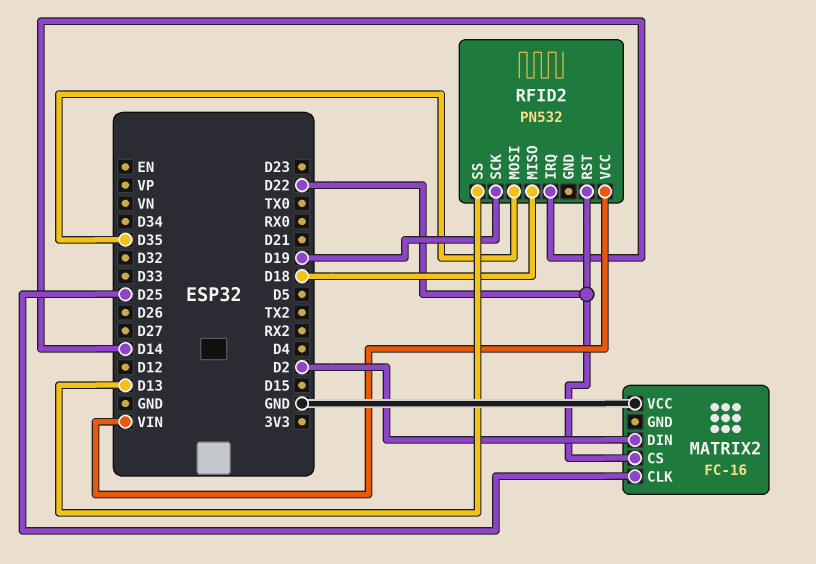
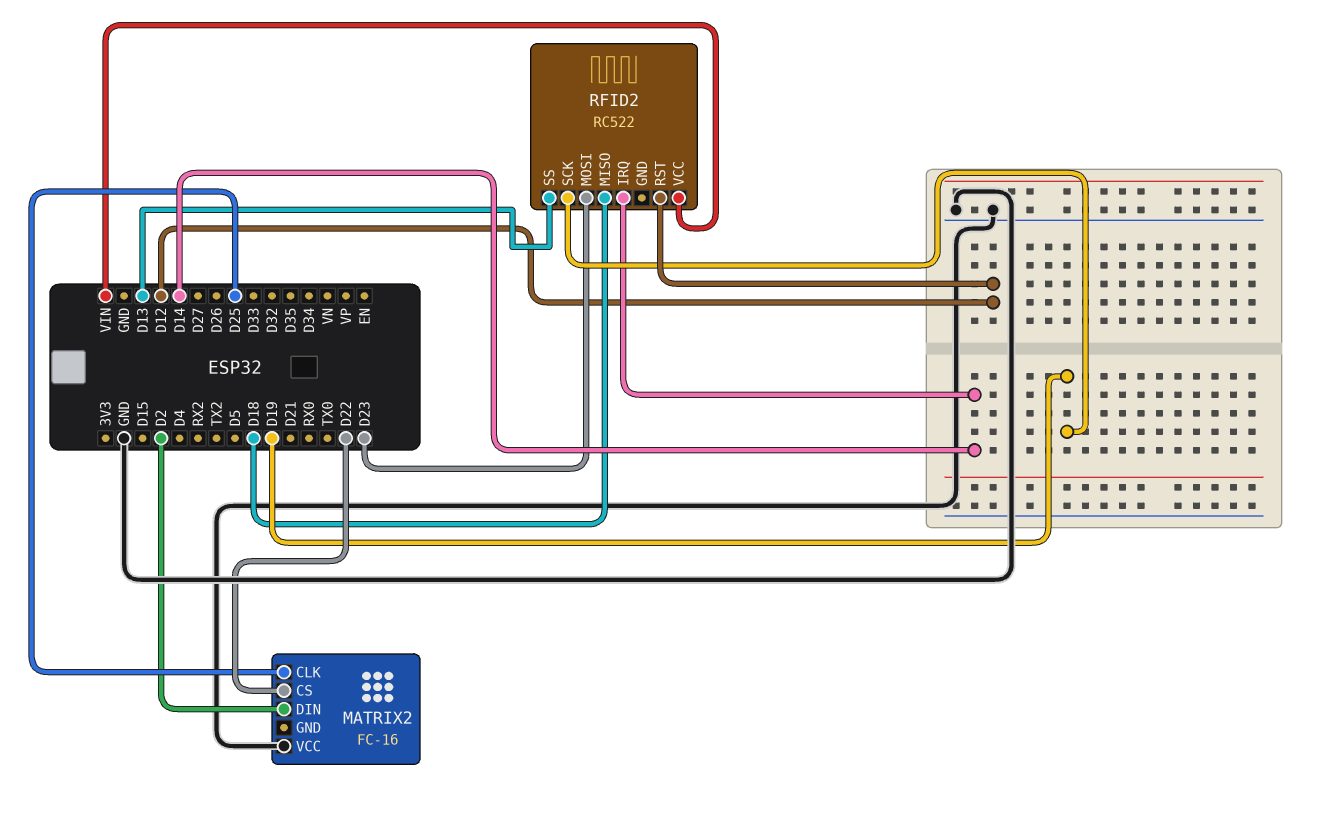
RFID2: PN532 -> RC522
RFID2 pin MOSI: D35 -> D23
RFID2 pin RST: D22 -> D12

